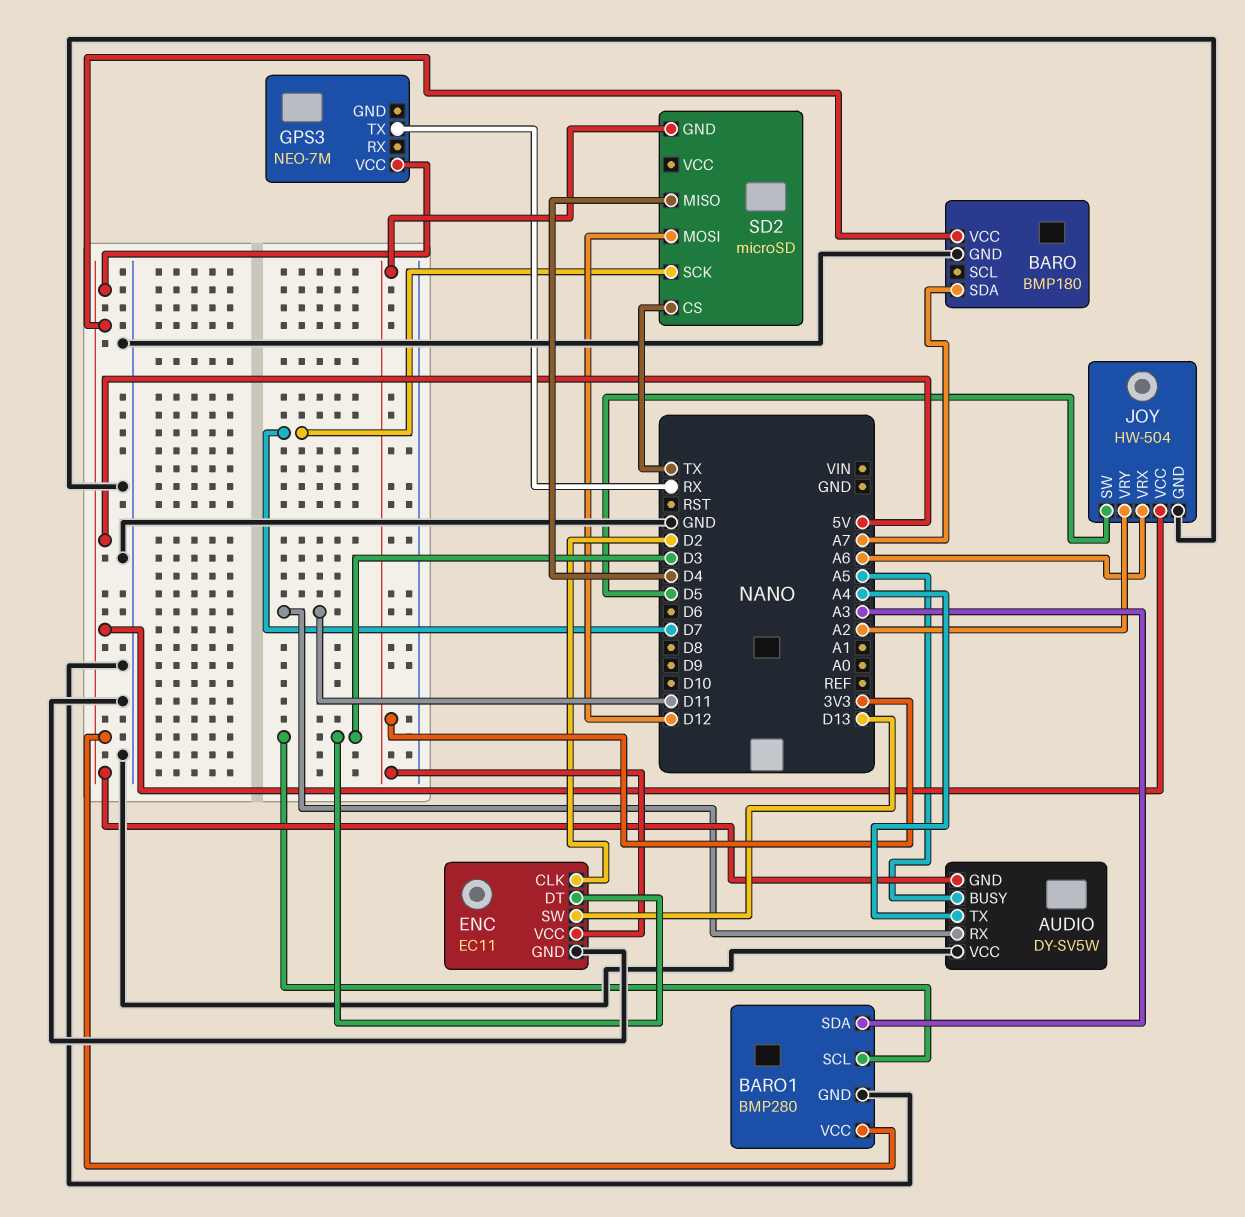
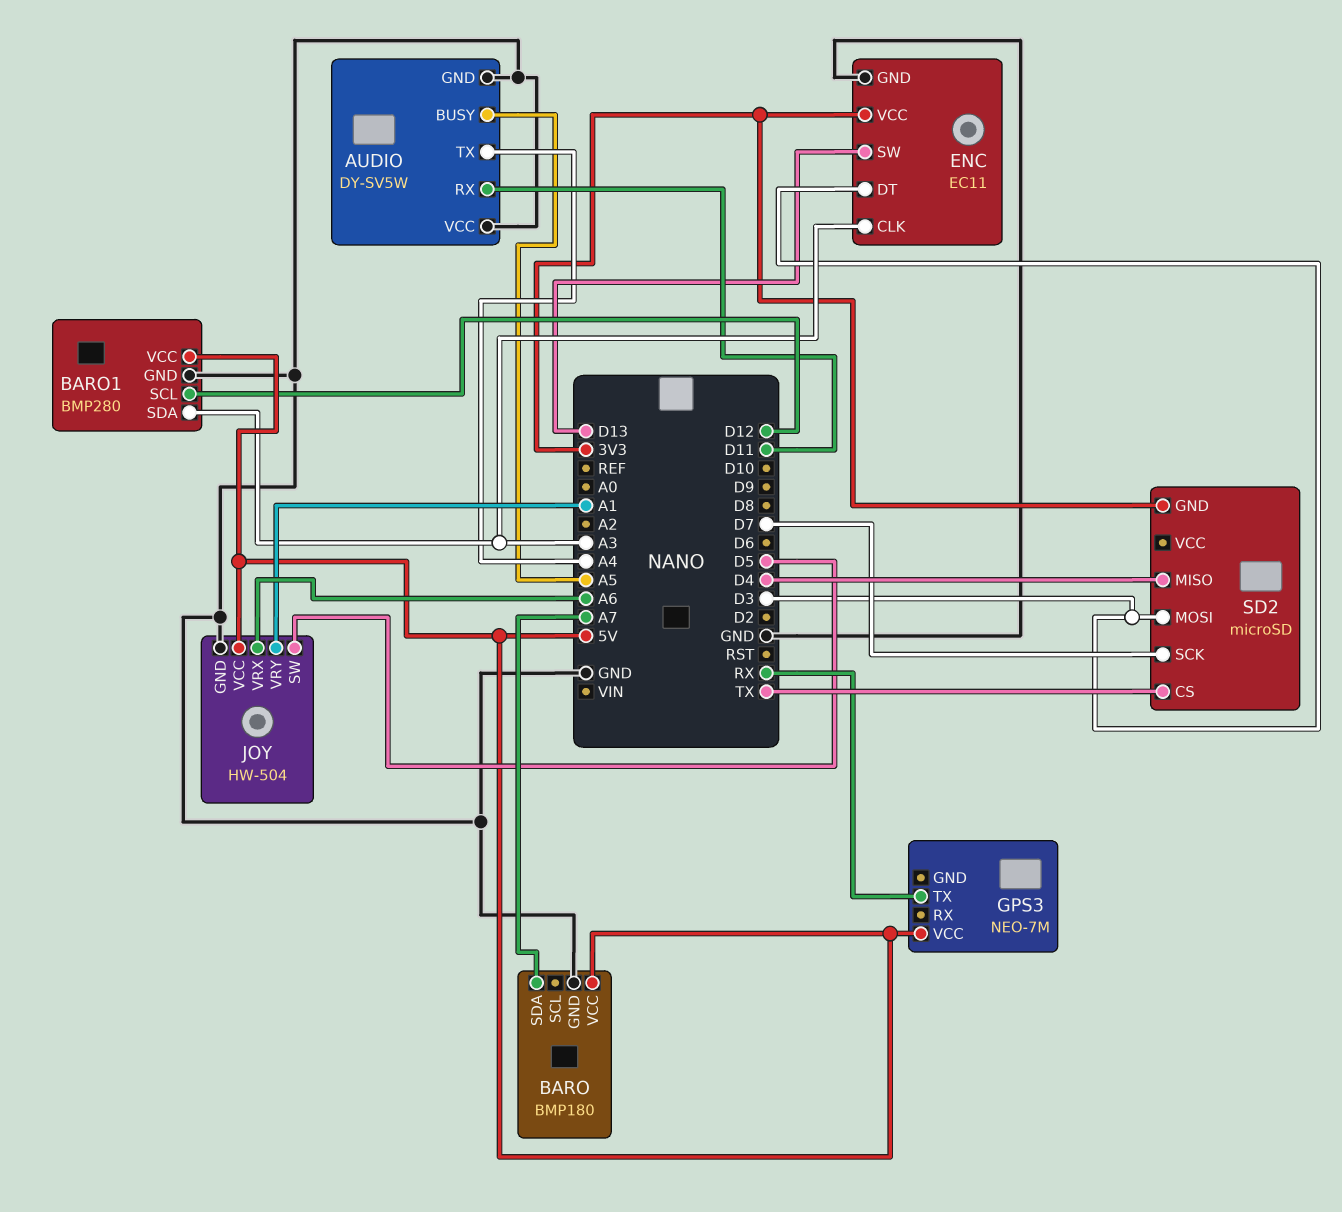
AUDIO pin GND: 5V -> GND
BARO1 pin SCL: D3 -> D12
ENC pin CLK: D2 -> A3
JOY pin VRY: A2 -> A1
SD2 pin MOSI: D12 -> D3

